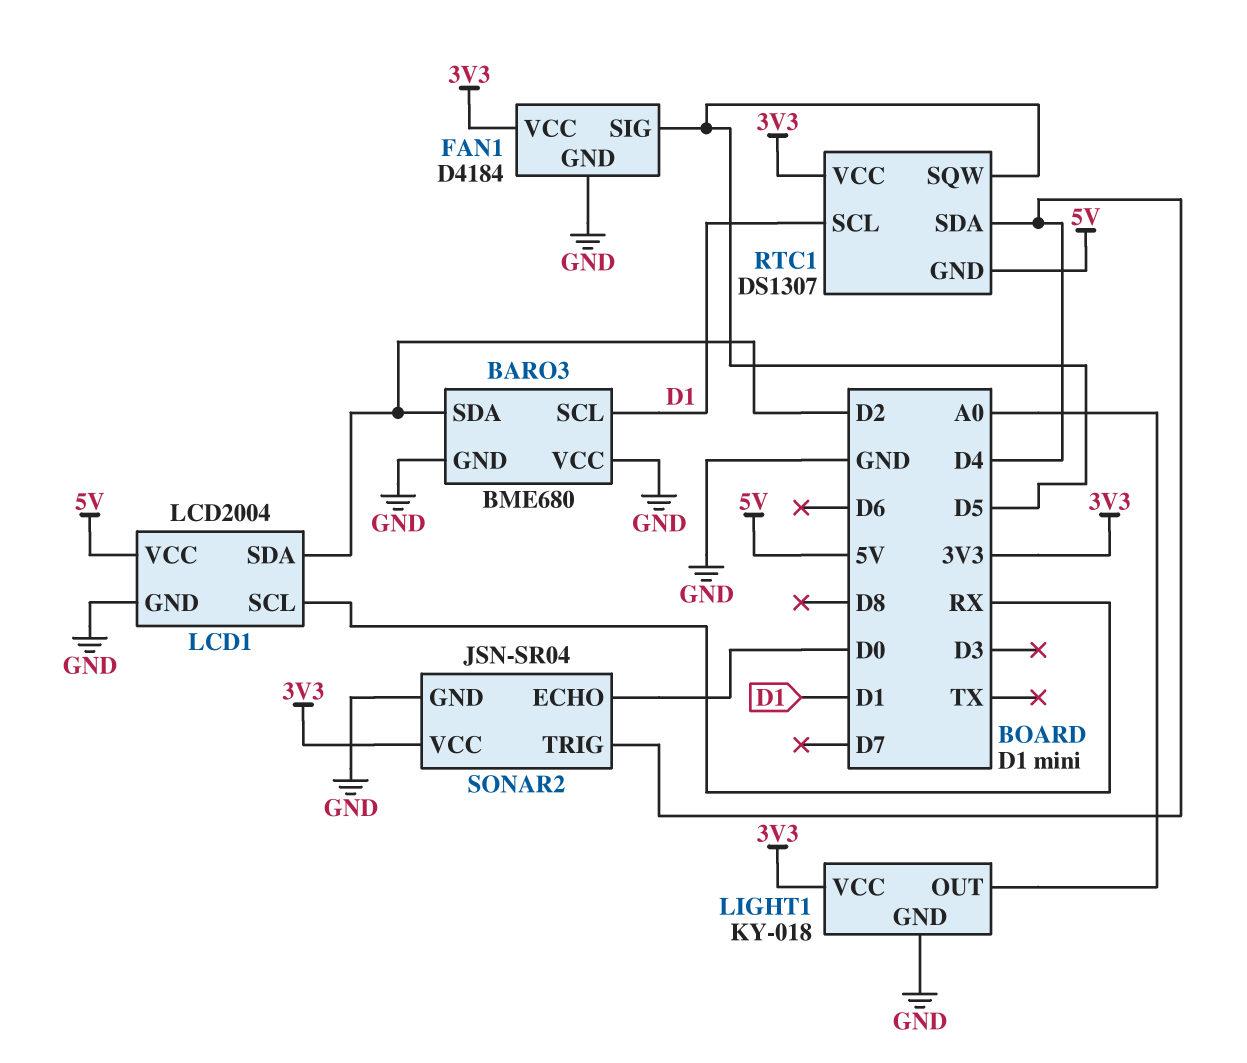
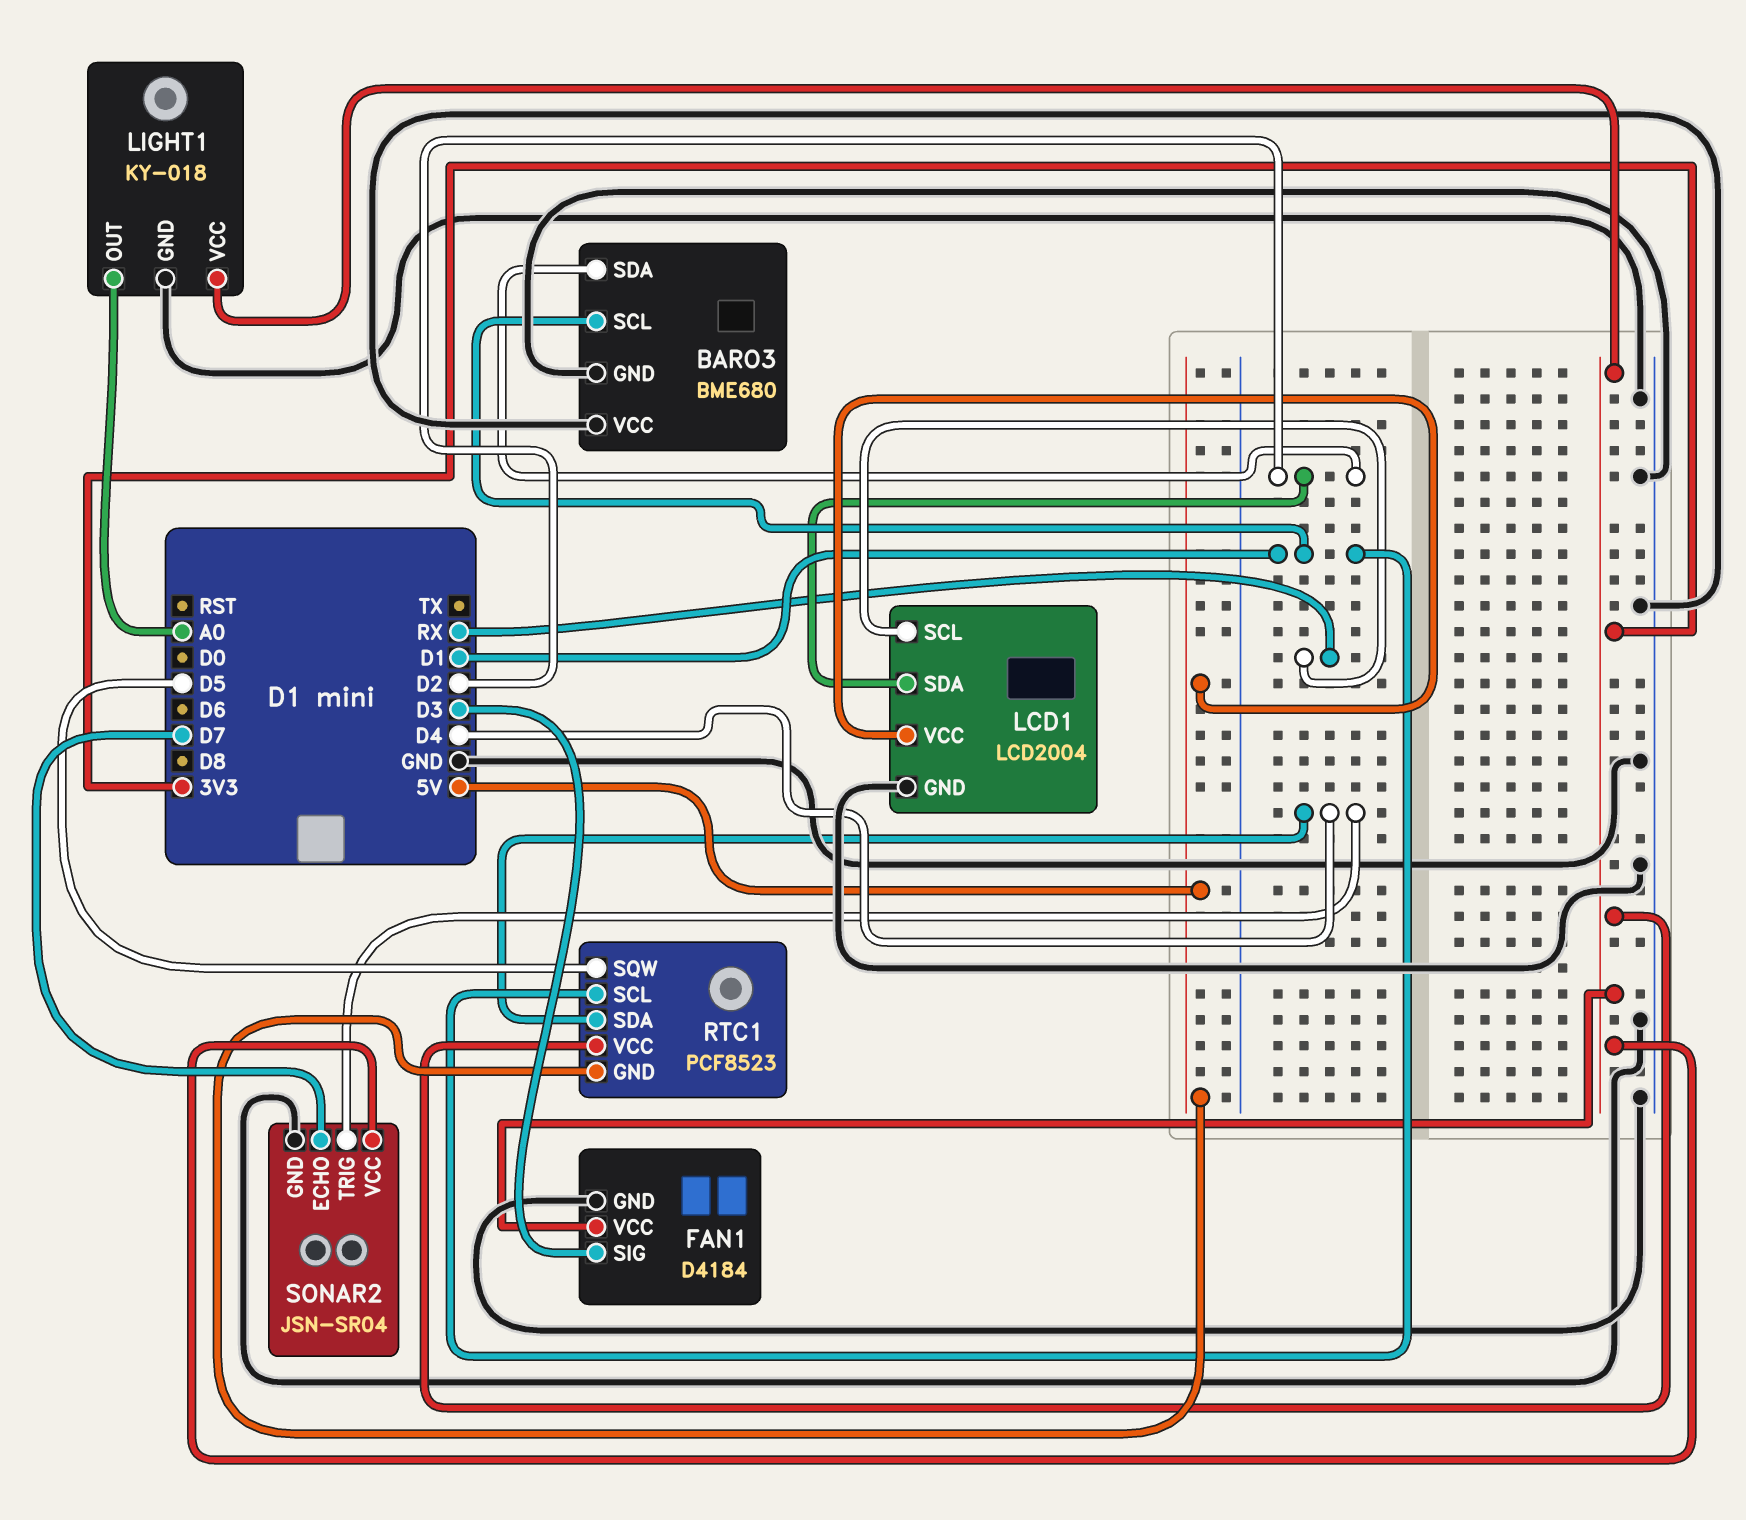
FAN1 pin SIG: D5 -> D3
RTC1: DS1307 -> PCF8523
SONAR2 pin ECHO: D0 -> D7

